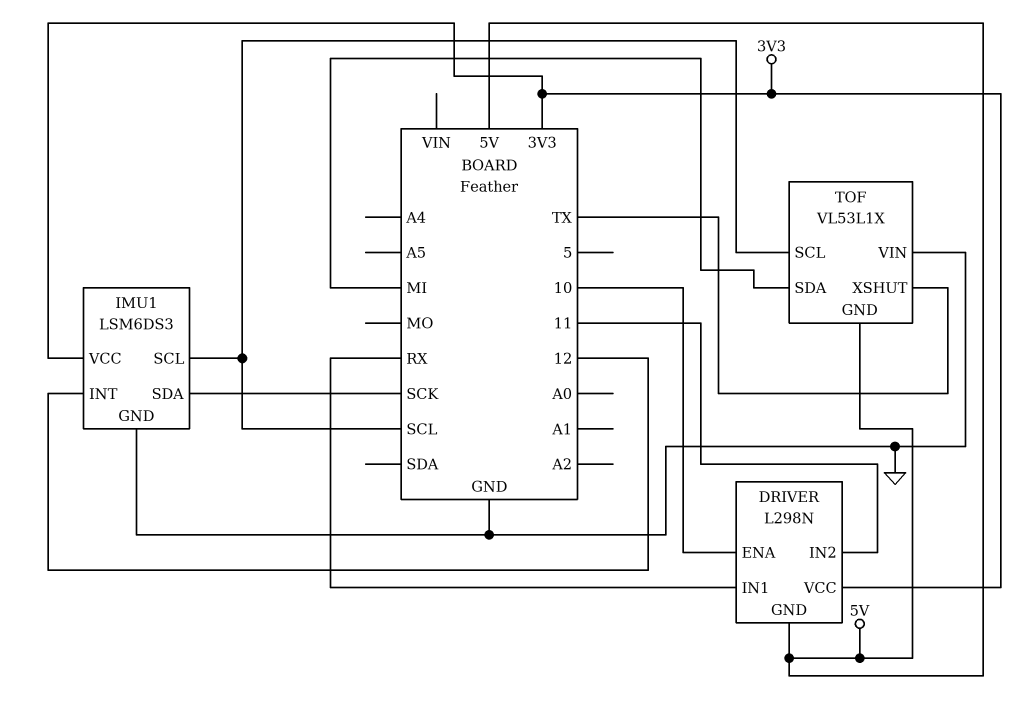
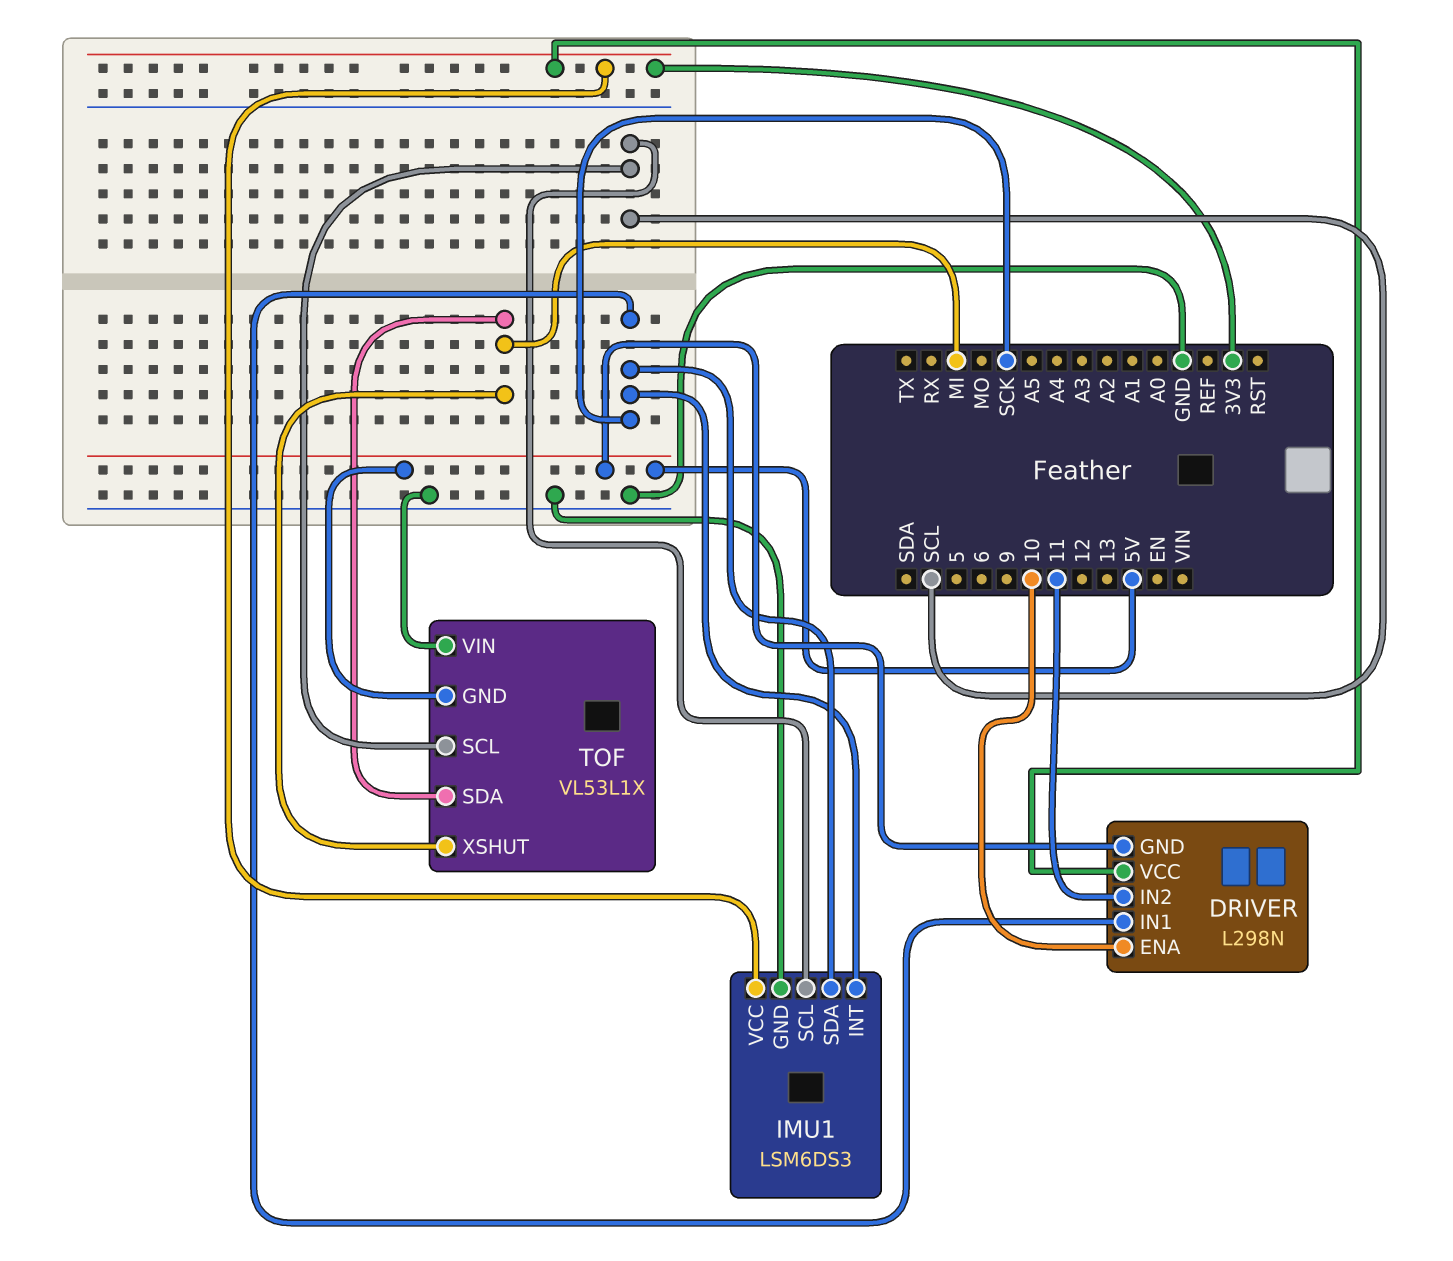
DRIVER pin IN1: RX -> SCK
IMU1 pin INT: 12 -> SCK
TOF pin XSHUT: TX -> MI

